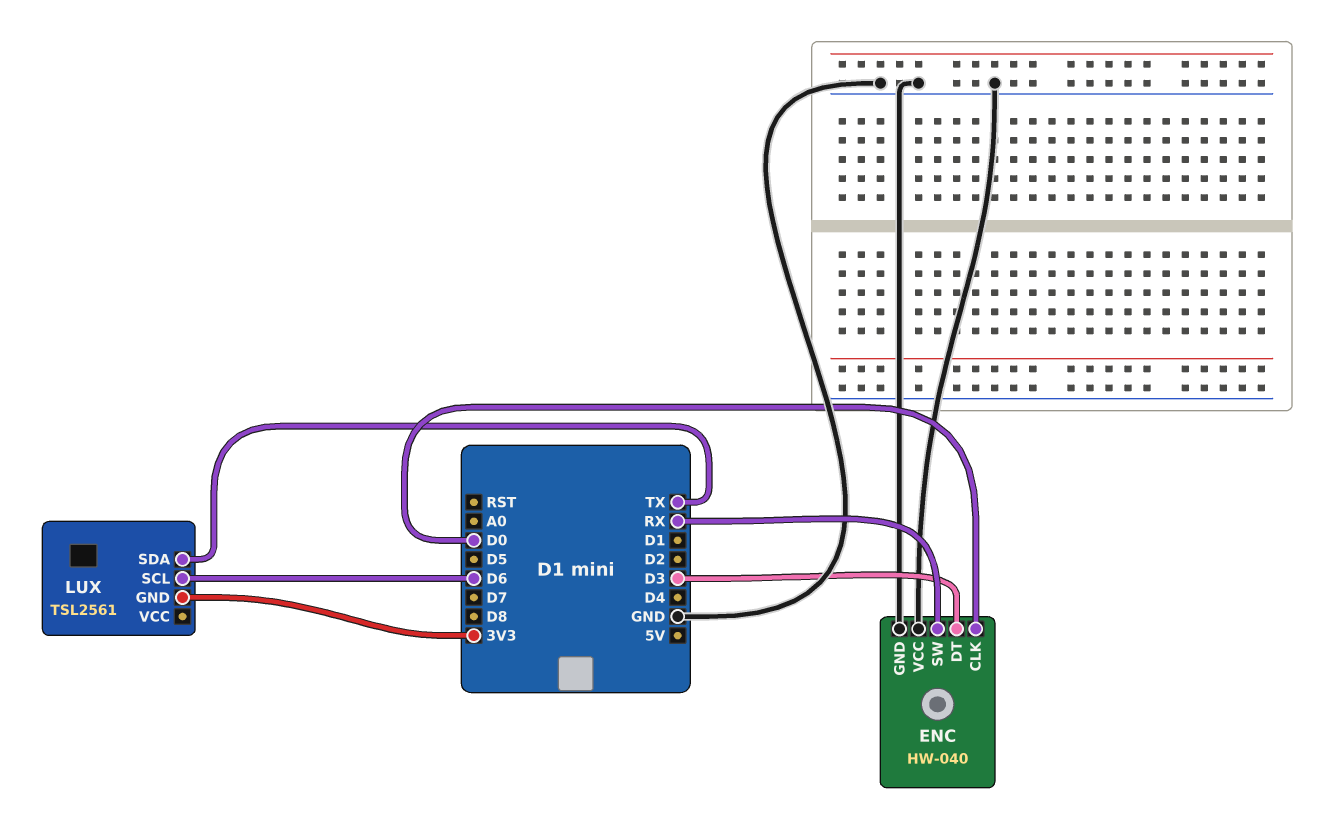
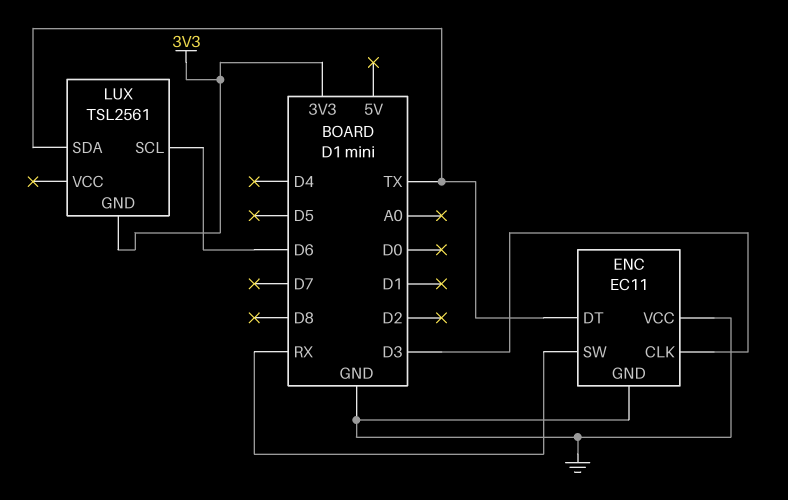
ENC: HW-040 -> EC11
ENC pin CLK: D0 -> D3
ENC pin DT: D3 -> TX

